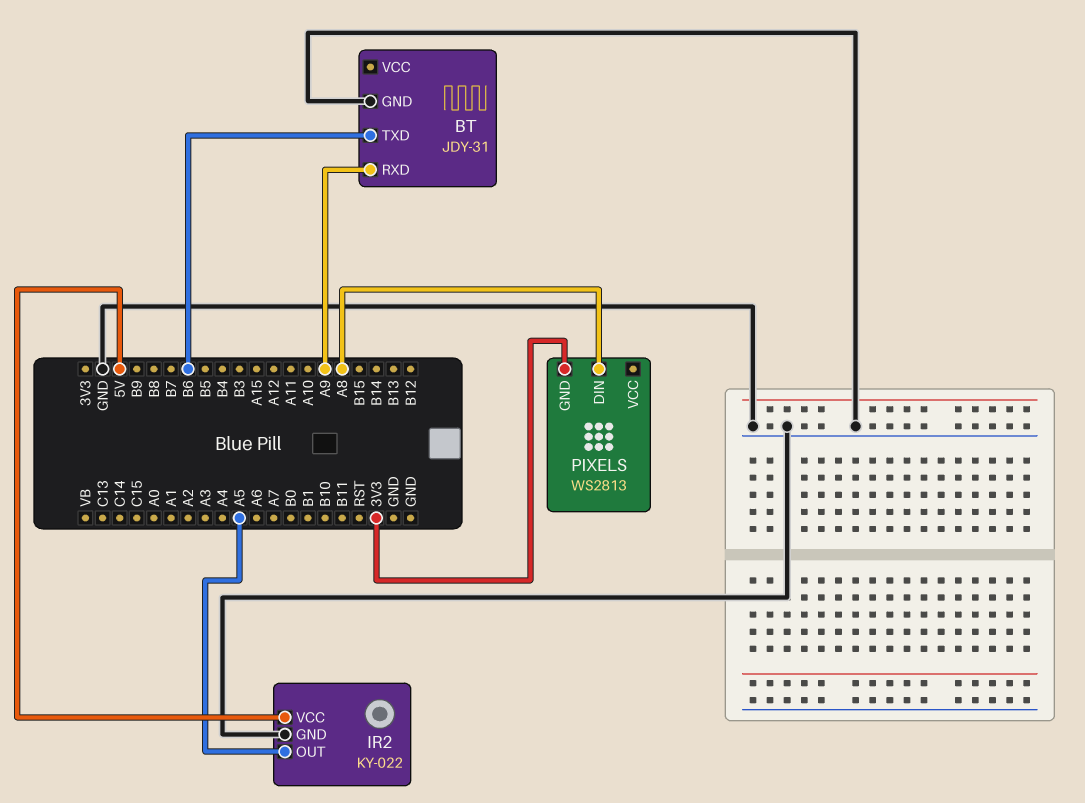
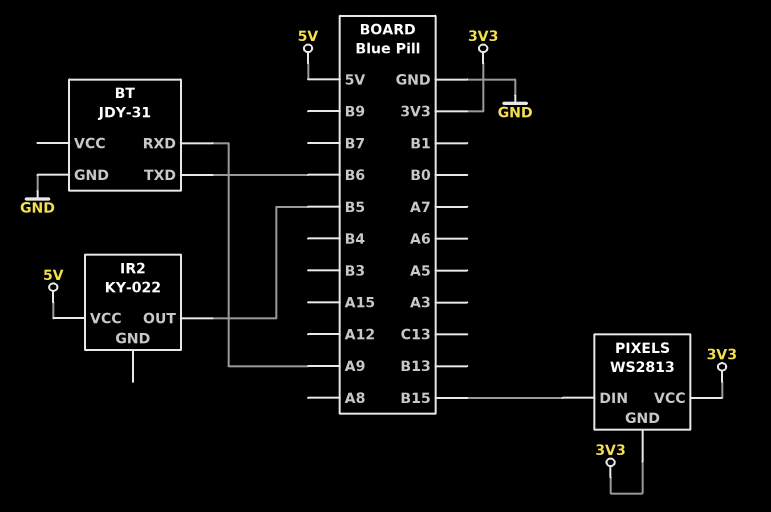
IR2 pin GND: GND -> none
IR2 pin OUT: A5 -> B5
PIXELS pin DIN: A8 -> B15
PIXELS pin VCC: none -> 3V3

